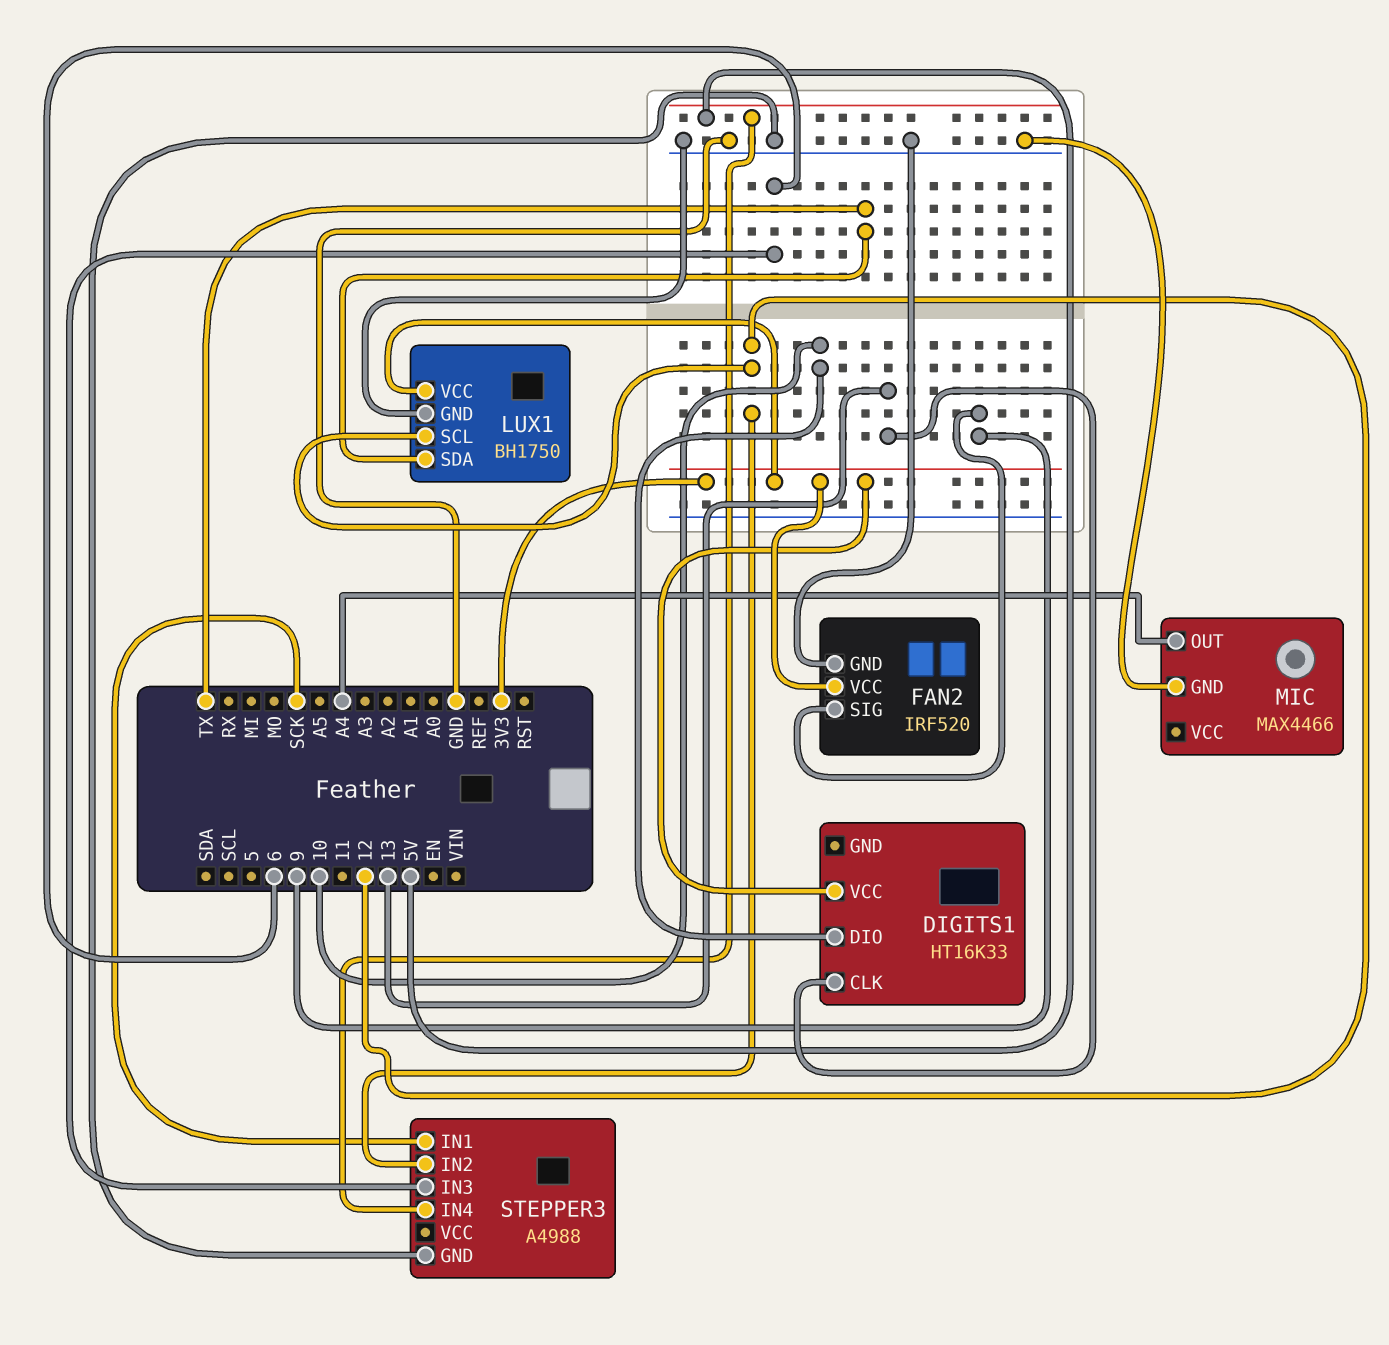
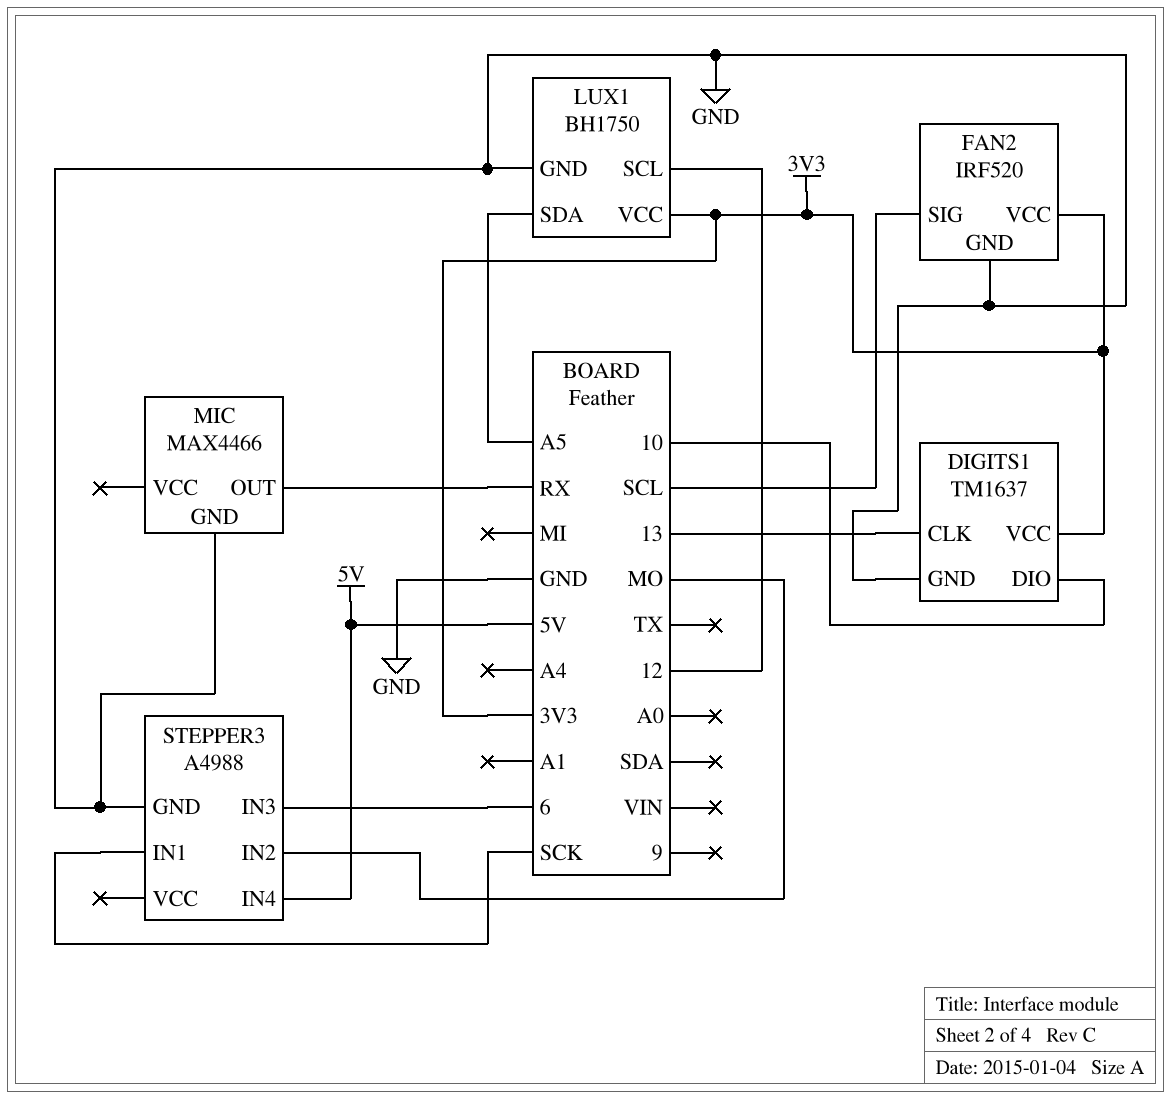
DIGITS1: HT16K33 -> TM1637
DIGITS1 pin GND: none -> GND
FAN2 pin SIG: 9 -> SCL
LUX1 pin SDA: TX -> A5
MIC pin OUT: A4 -> RX
STEPPER3 pin IN2: 12 -> MO

